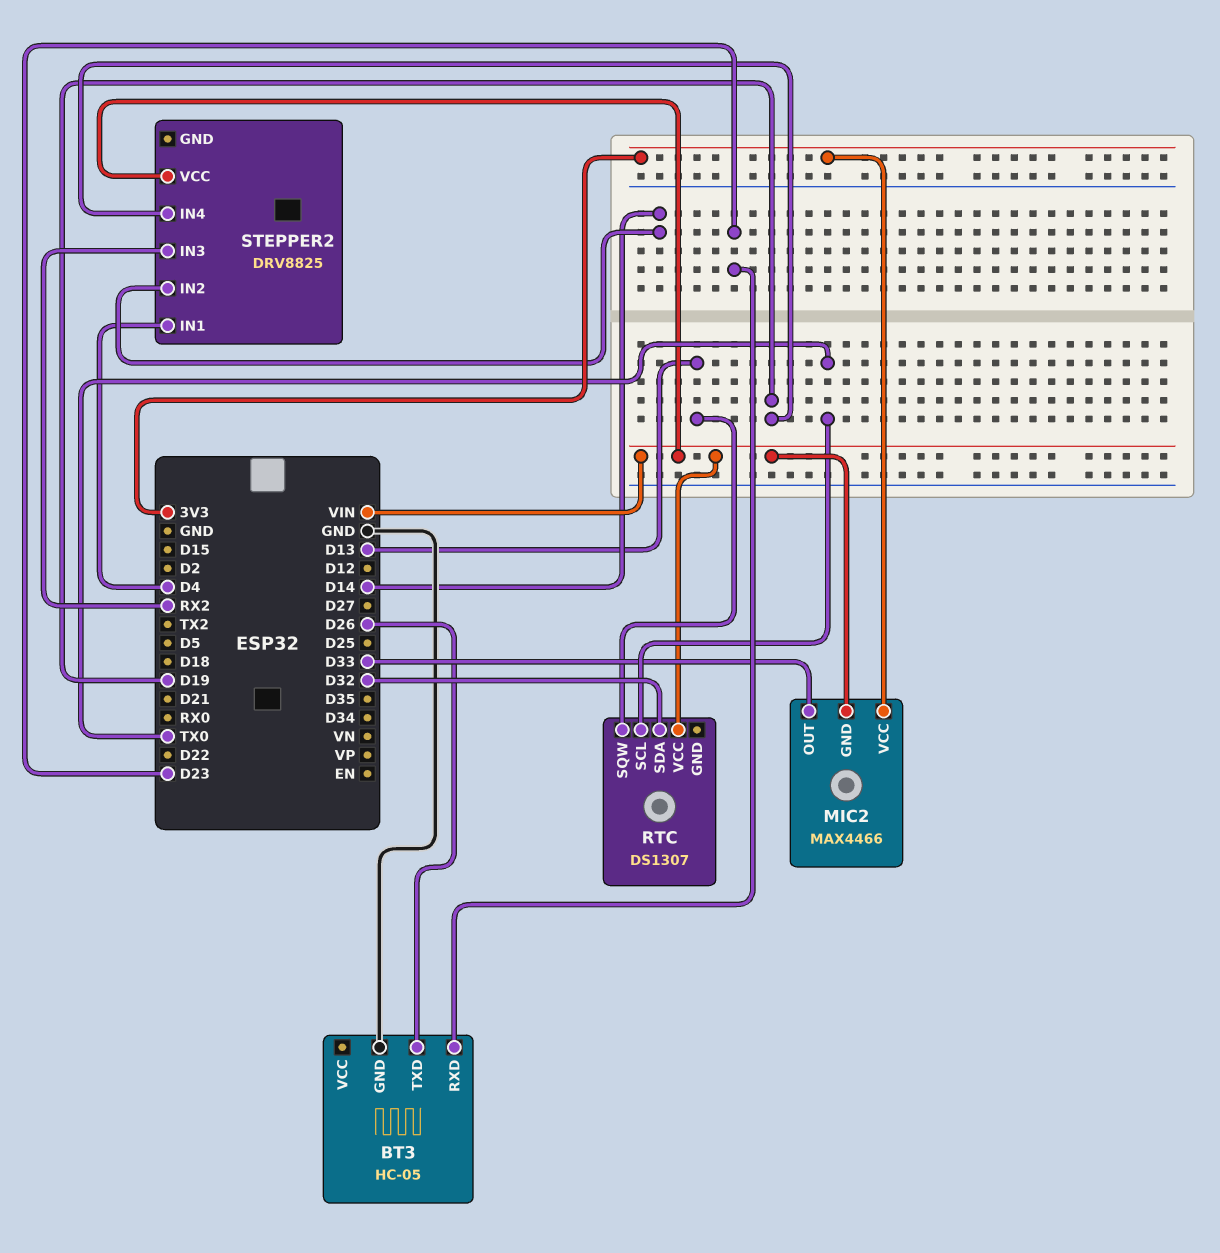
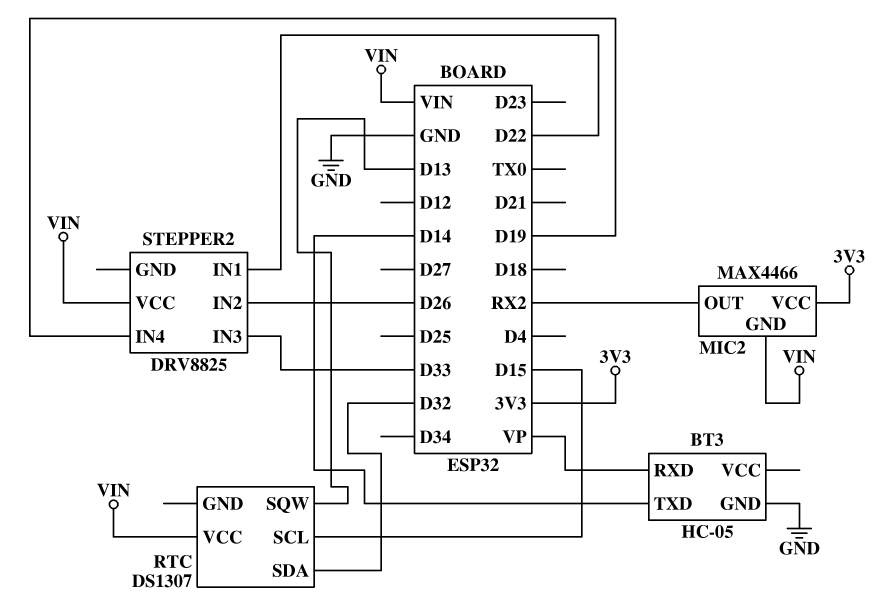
BT3 pin RXD: D23 -> VP
BT3 pin TXD: D26 -> D14
MIC2 pin OUT: D33 -> RX2
RTC pin SCL: TX0 -> D15
STEPPER2 pin IN1: D4 -> D22
STEPPER2 pin IN2: D14 -> D26
STEPPER2 pin IN3: RX2 -> D33

